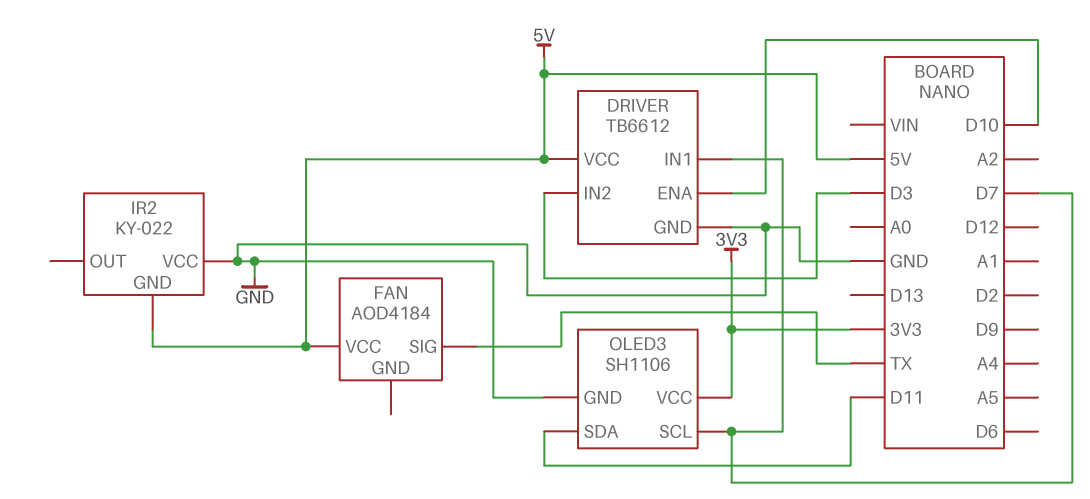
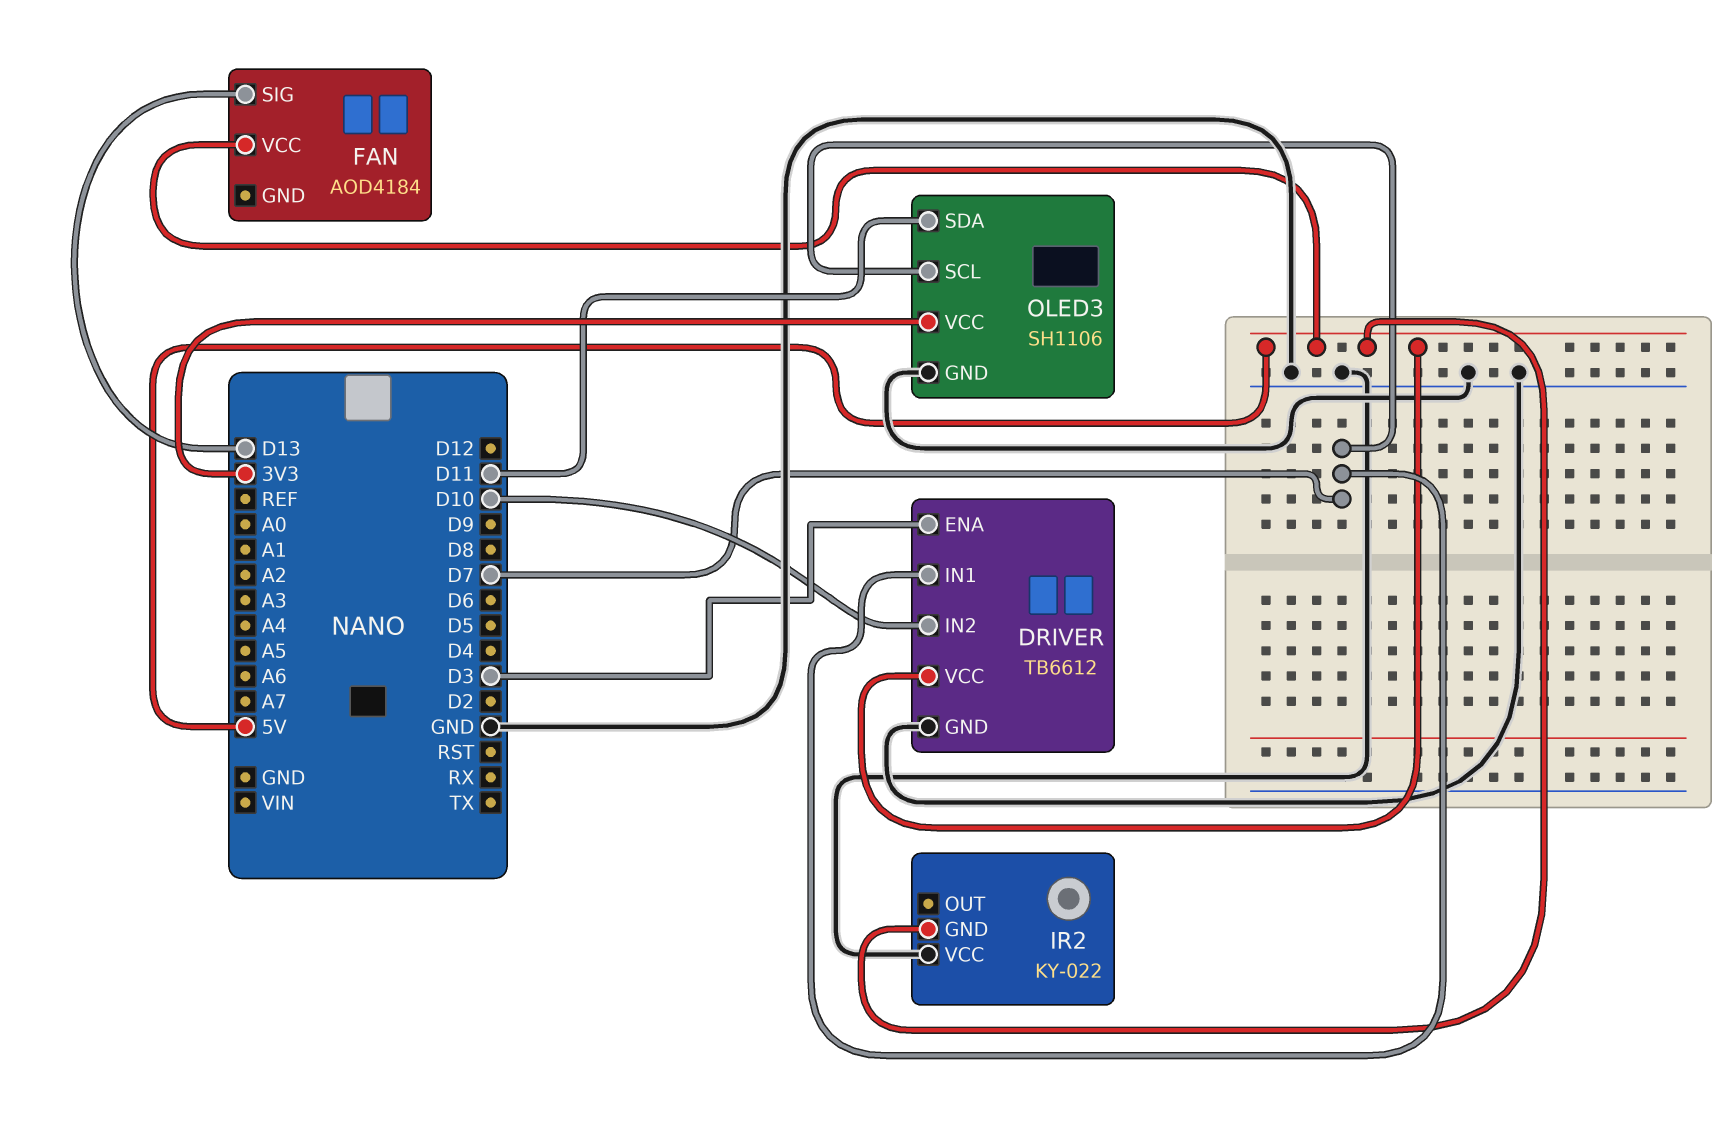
DRIVER pin ENA: D10 -> D3
DRIVER pin IN2: D3 -> D10
FAN pin SIG: TX -> D13

